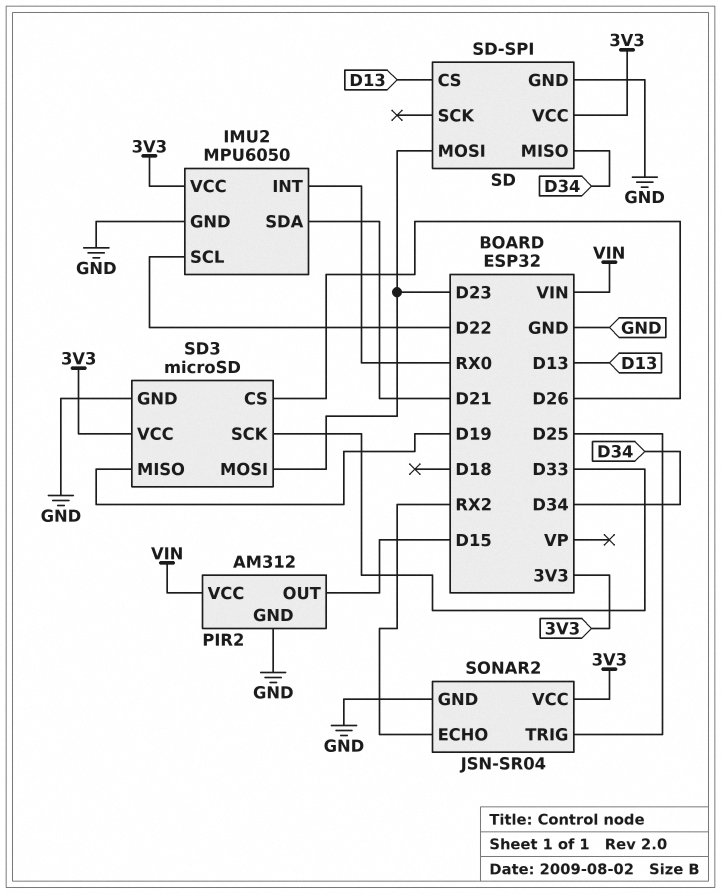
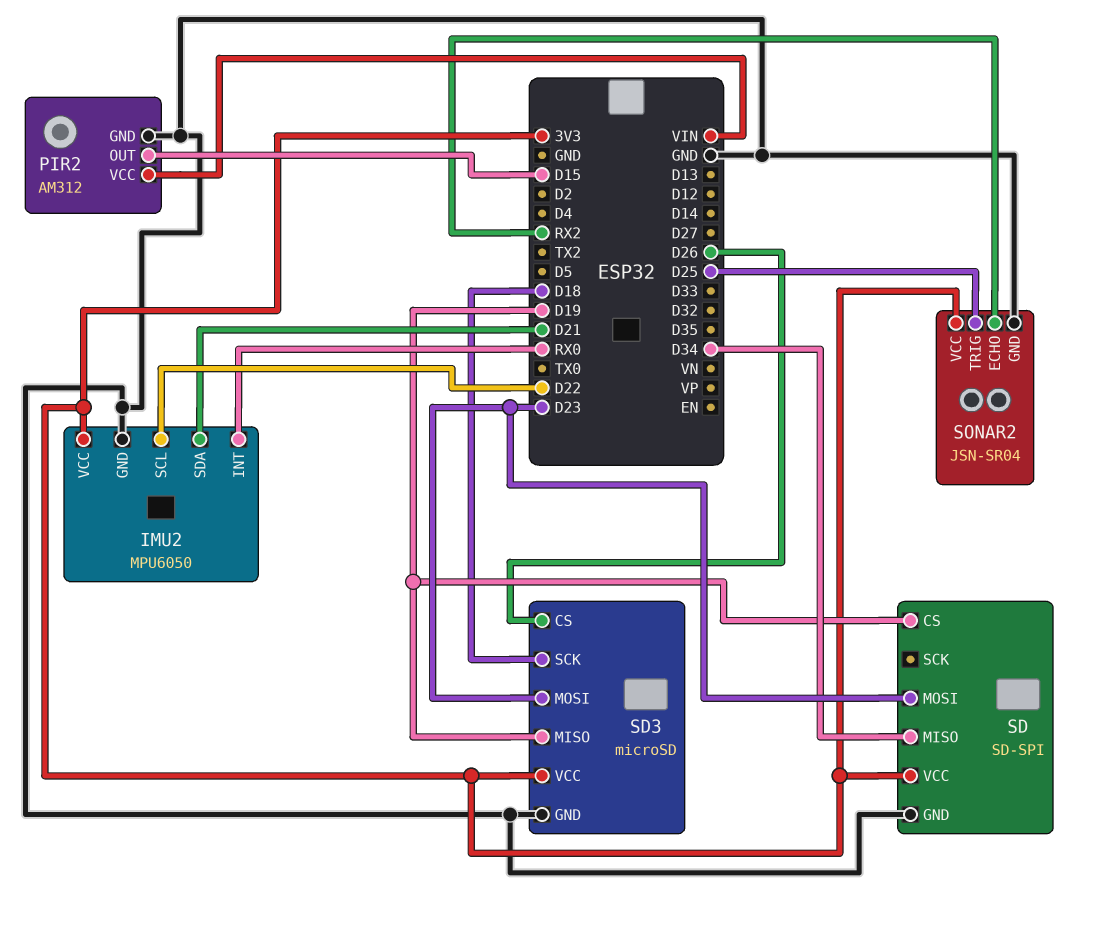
SD pin CS: D13 -> D19
SD3 pin SCK: D33 -> D18

